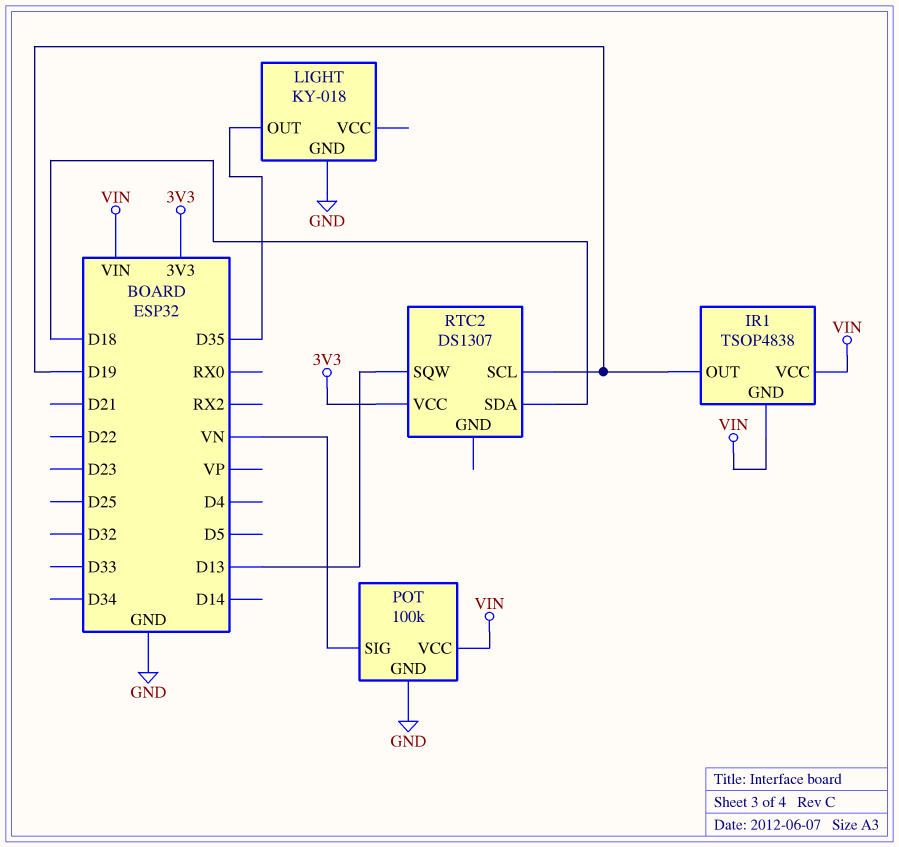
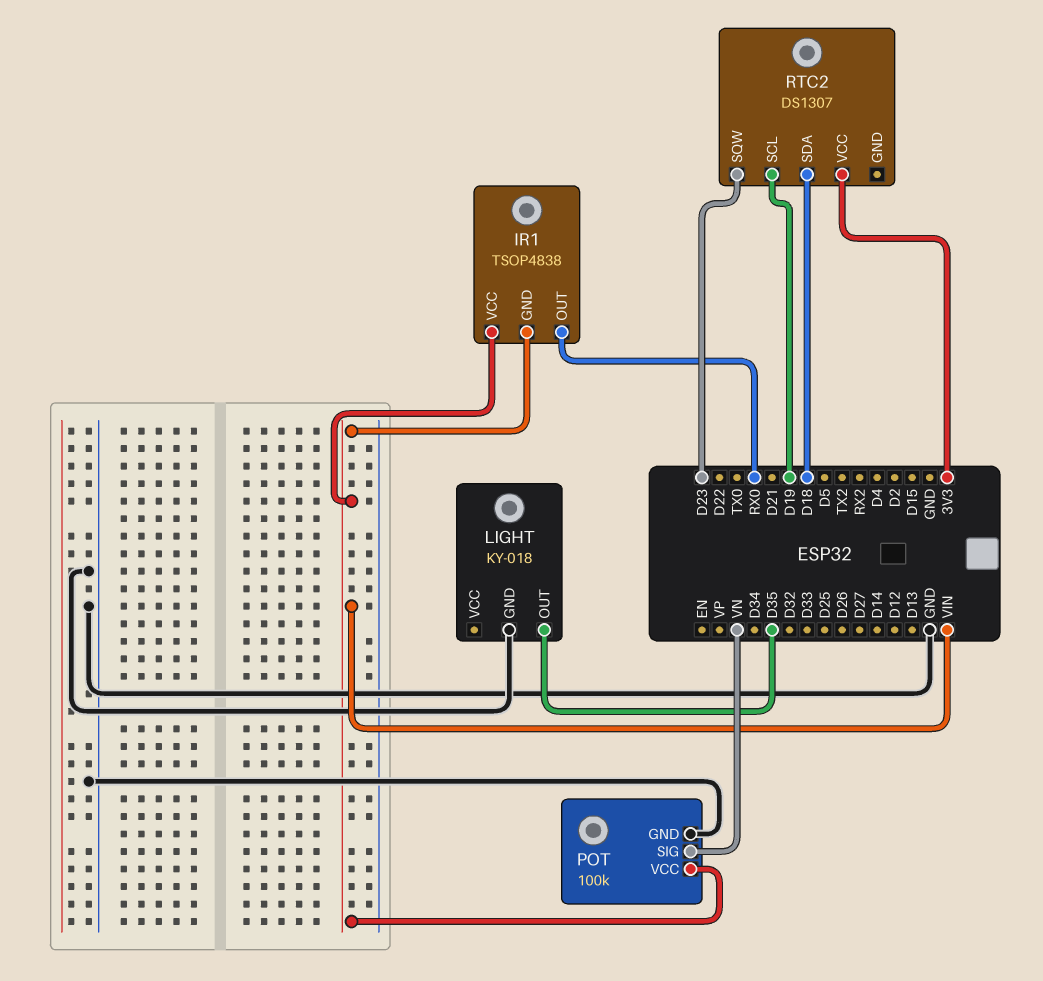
IR1 pin OUT: D19 -> RX0
RTC2 pin SQW: D13 -> D23

